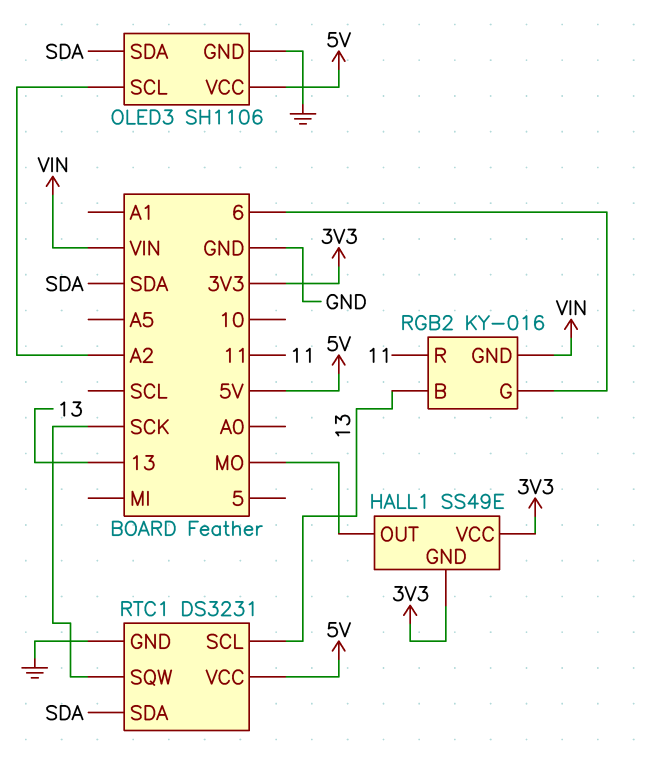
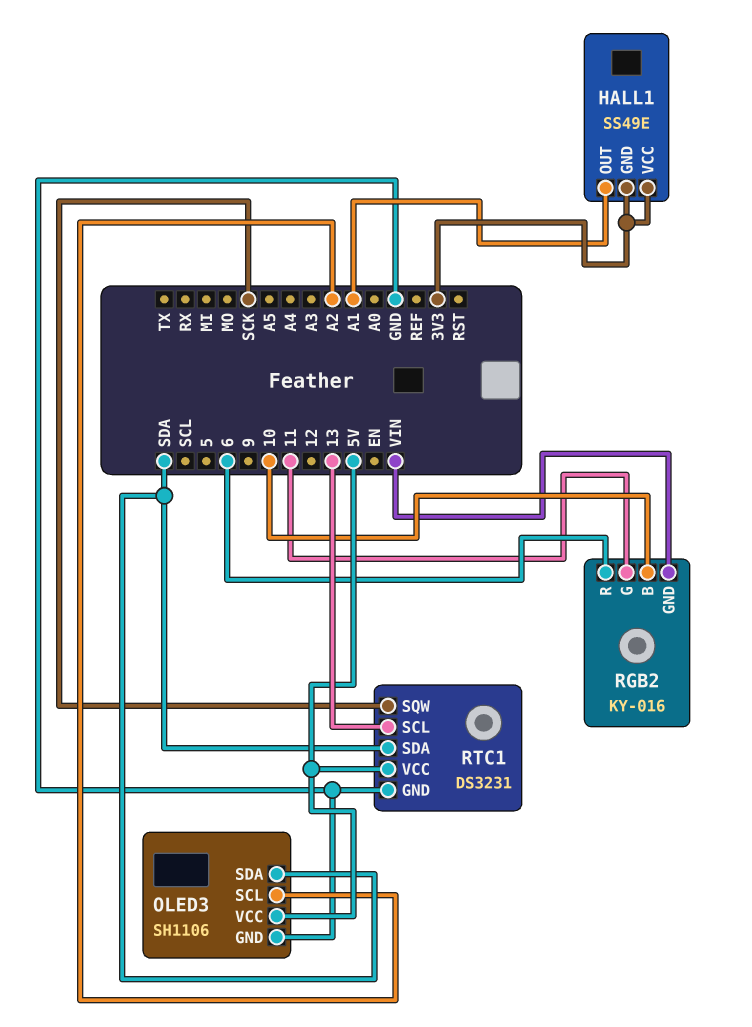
HALL1 pin OUT: MO -> A1
RGB2 pin B: 13 -> 10
RGB2 pin G: 6 -> 11
RGB2 pin R: 11 -> 6

